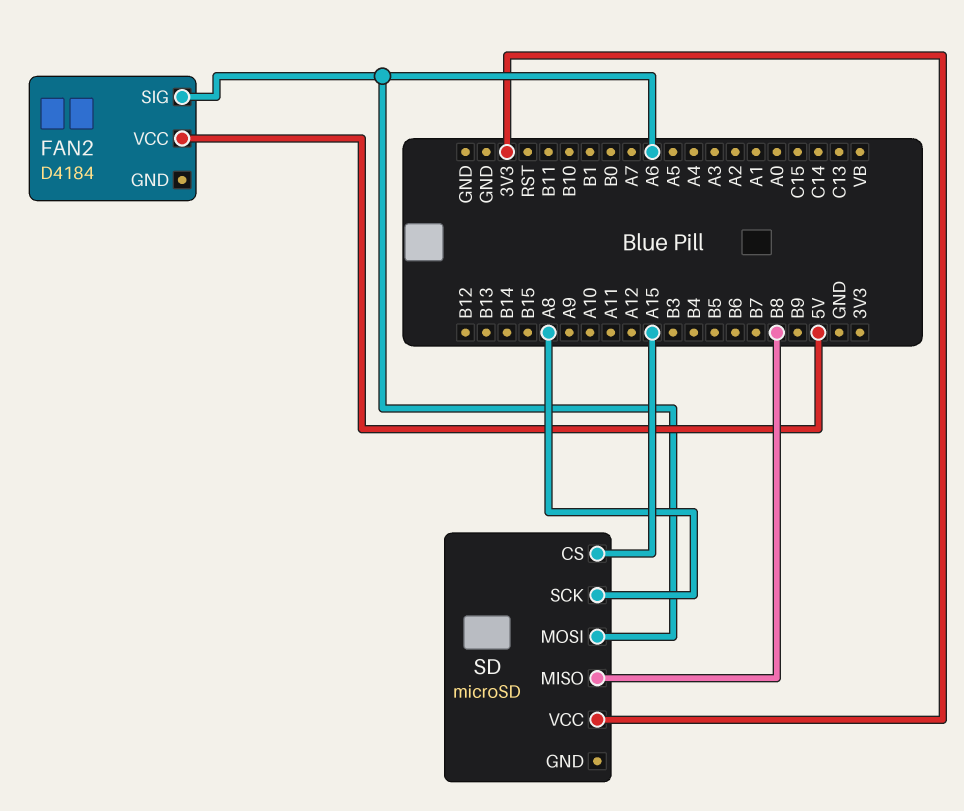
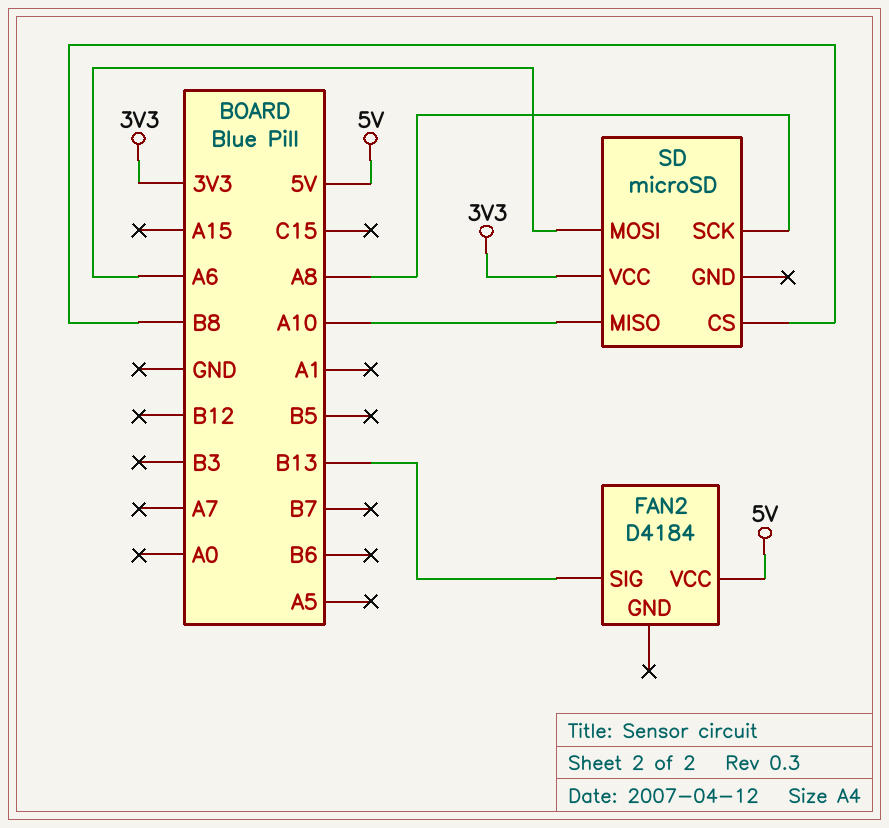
FAN2 pin SIG: A6 -> B13
SD pin CS: A15 -> B8
SD pin MISO: B8 -> A10

